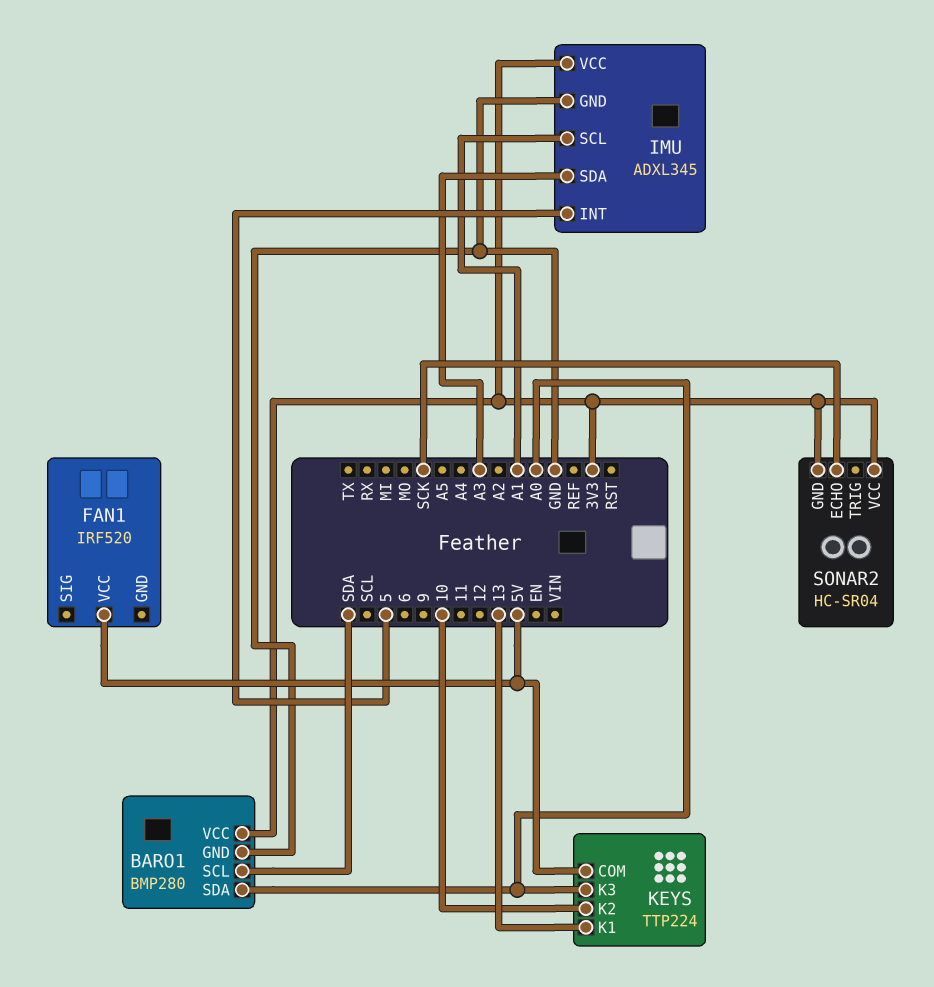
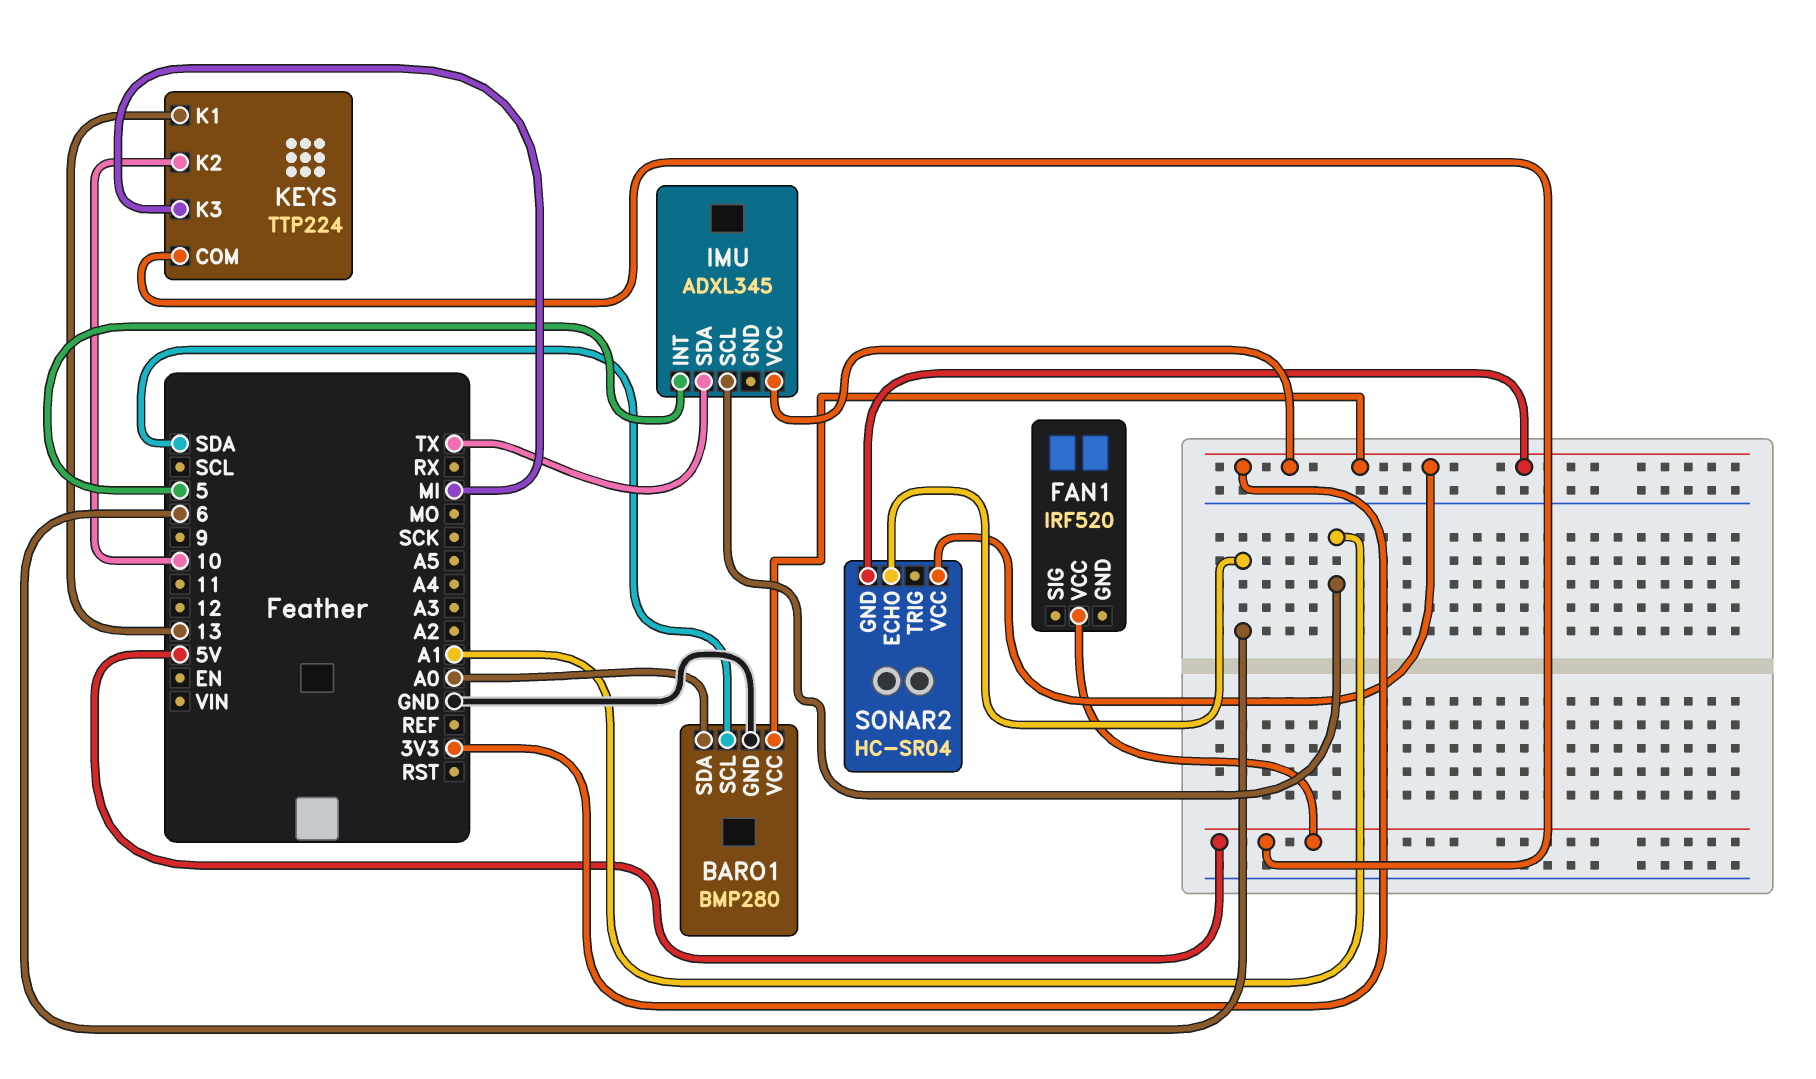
IMU pin GND: GND -> none
IMU pin SDA: A3 -> TX
KEYS pin K3: A0 -> MI
SONAR2 pin ECHO: SCK -> 6

